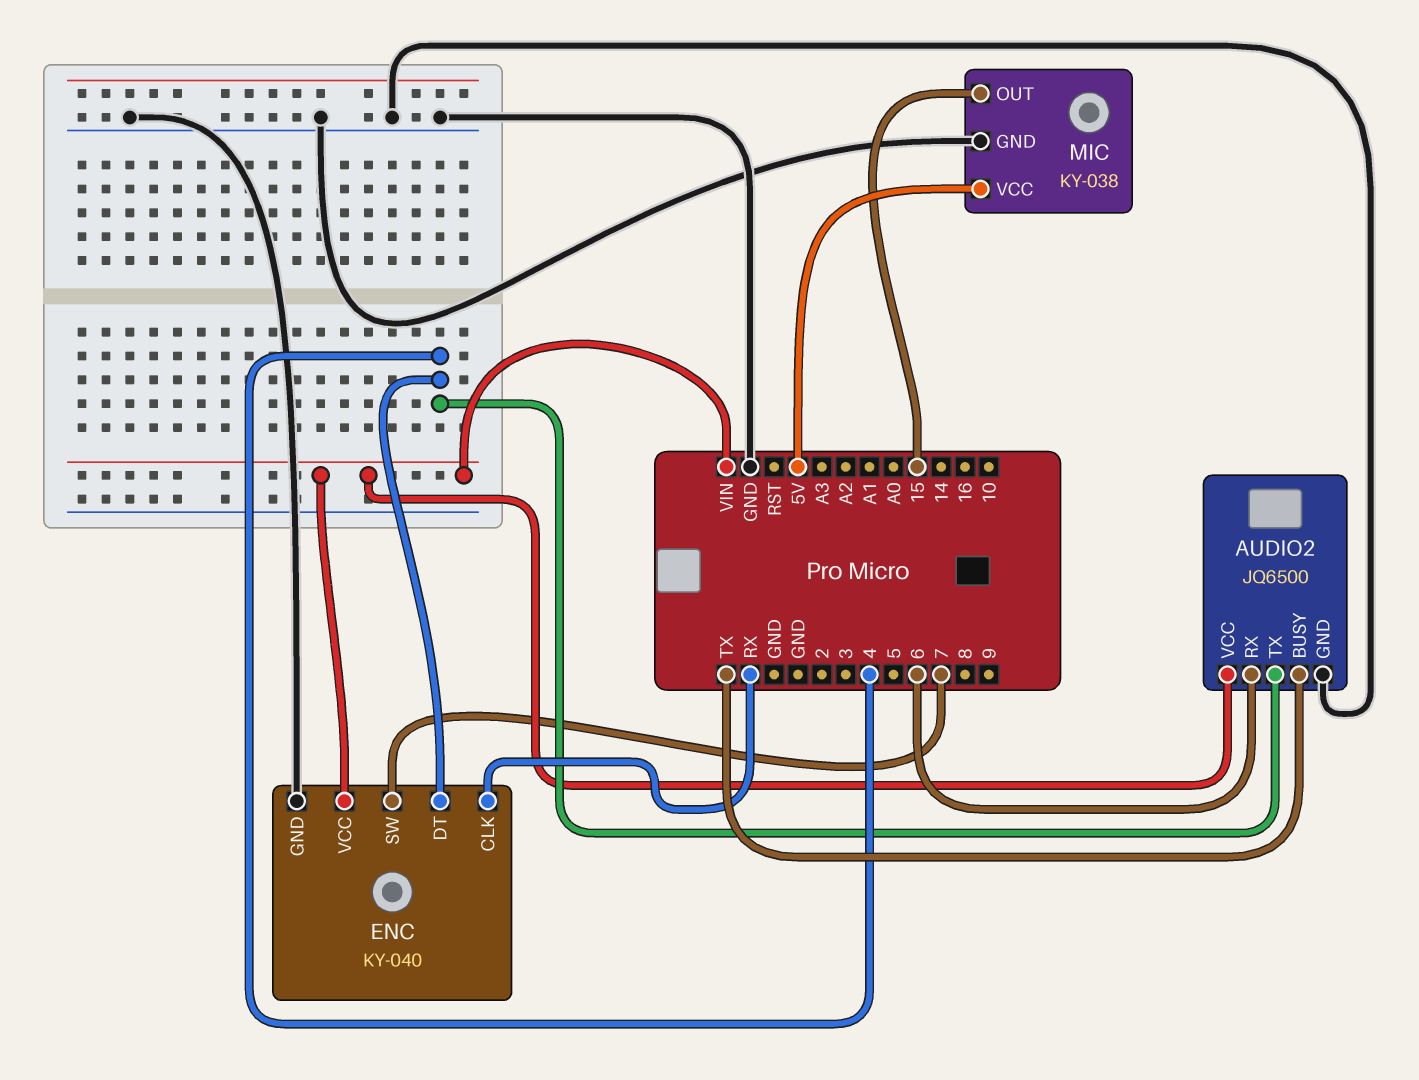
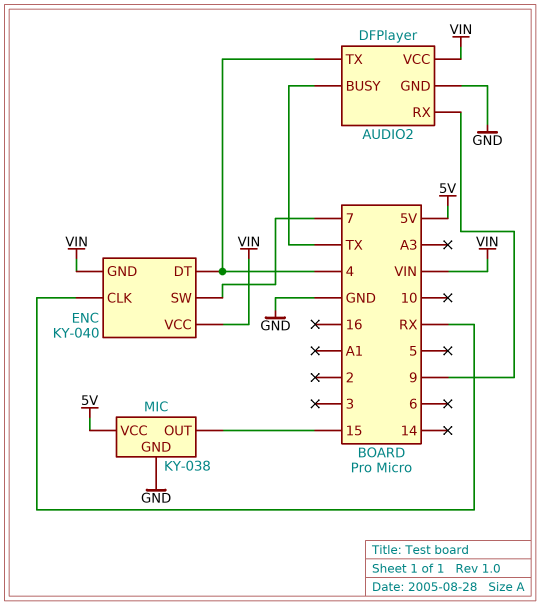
AUDIO2: JQ6500 -> DFPlayer
AUDIO2 pin RX: 6 -> 9
ENC pin GND: GND -> VIN

